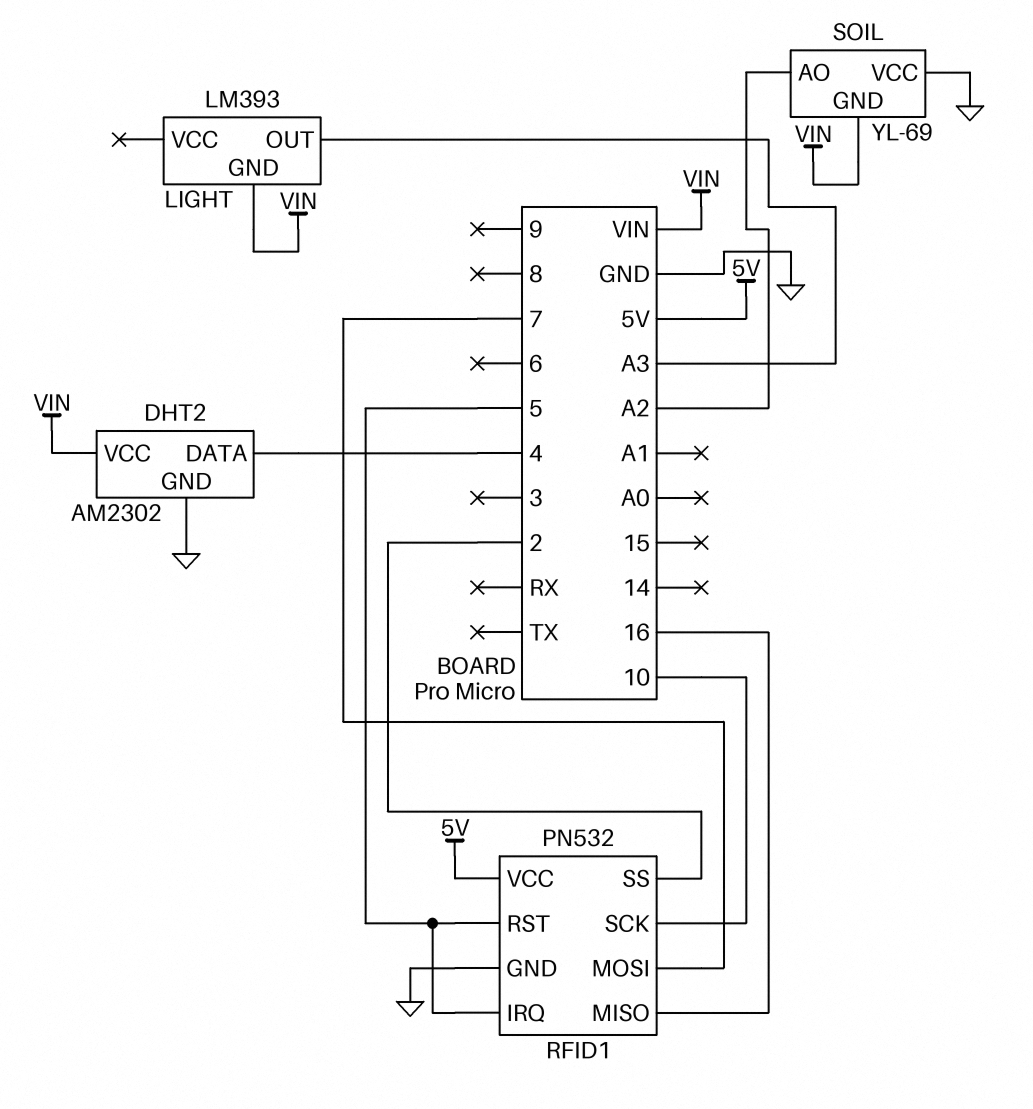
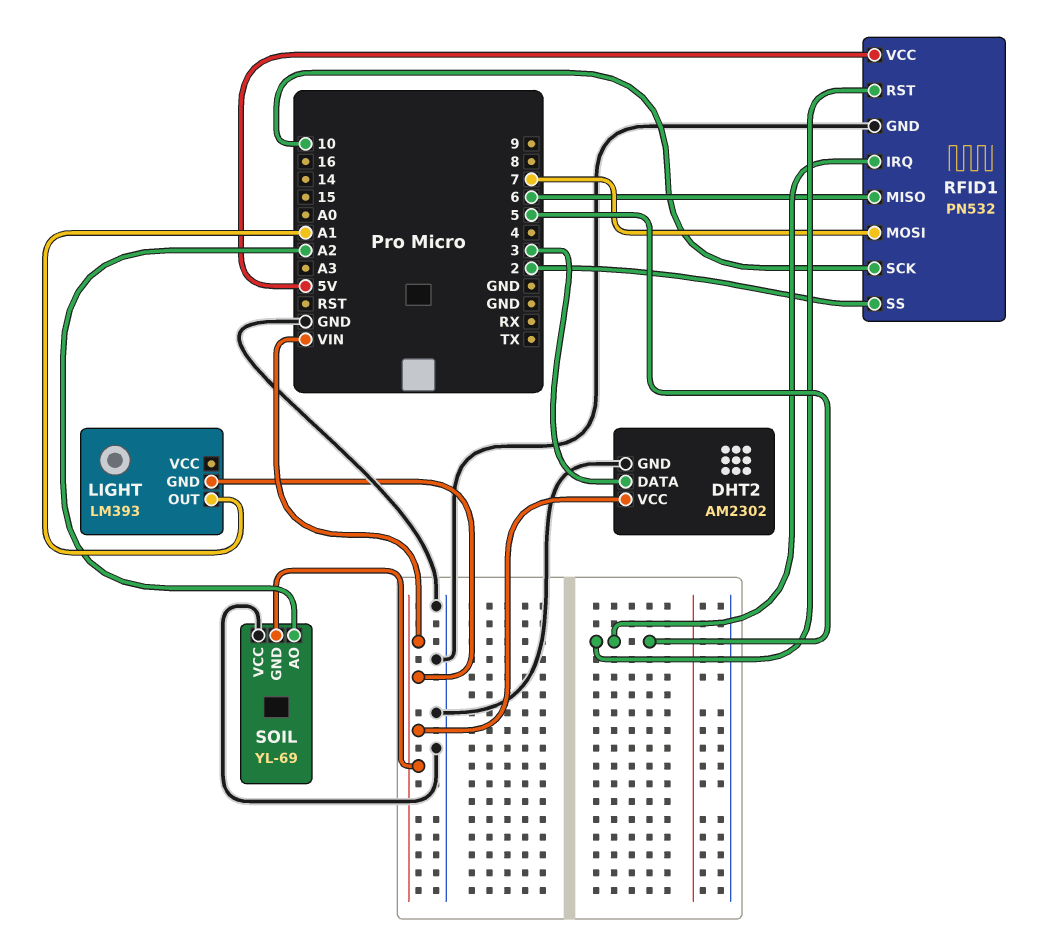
DHT2 pin DATA: 4 -> 3
LIGHT pin OUT: A3 -> A1
RFID1 pin MISO: 16 -> 6

